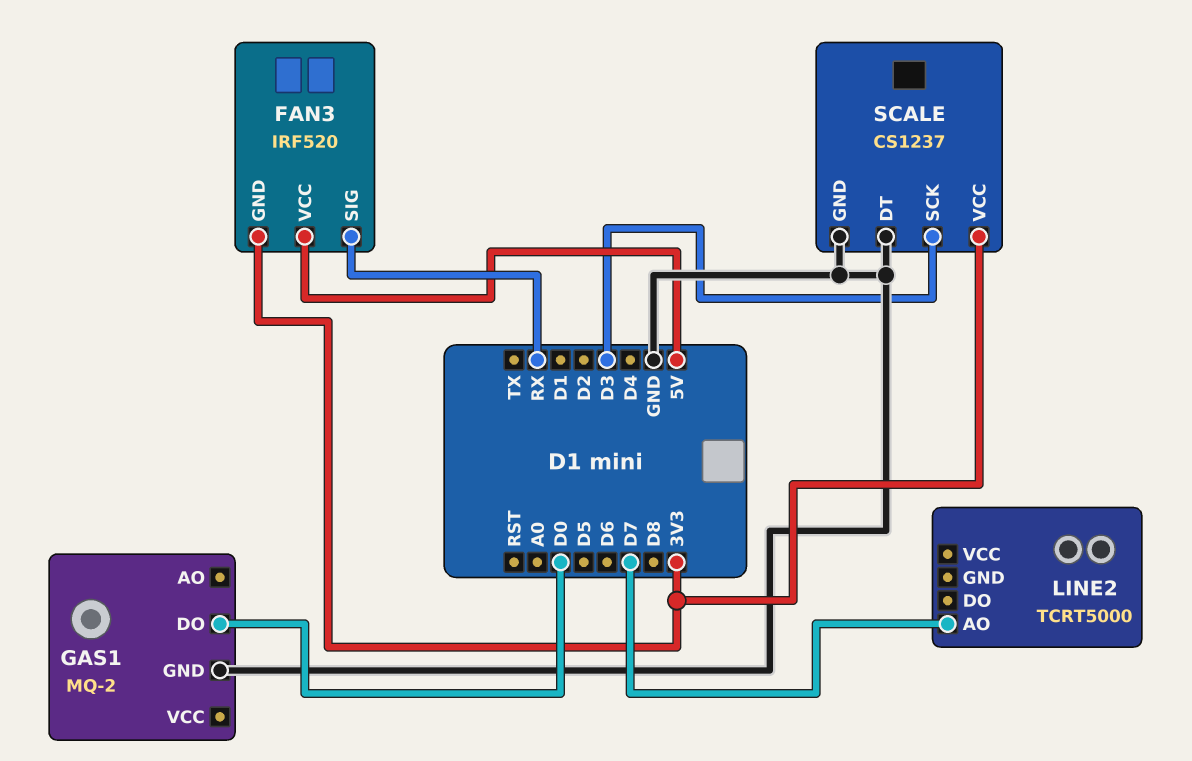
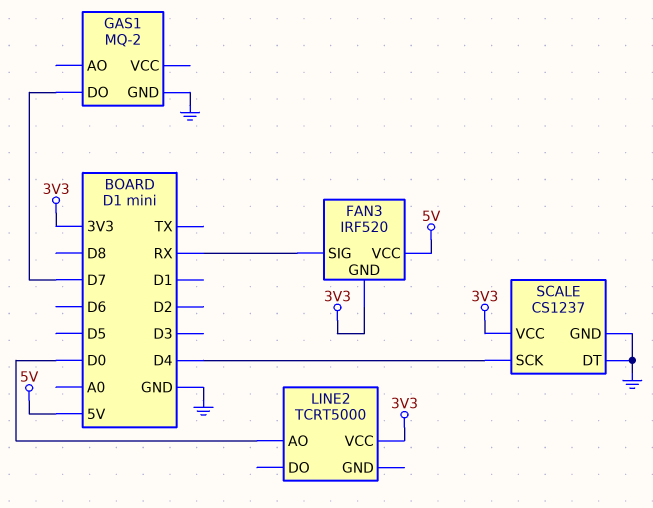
GAS1 pin DO: D0 -> D7
LINE2 pin AO: D7 -> D0
LINE2 pin VCC: none -> 3V3
SCALE pin SCK: D3 -> D4

